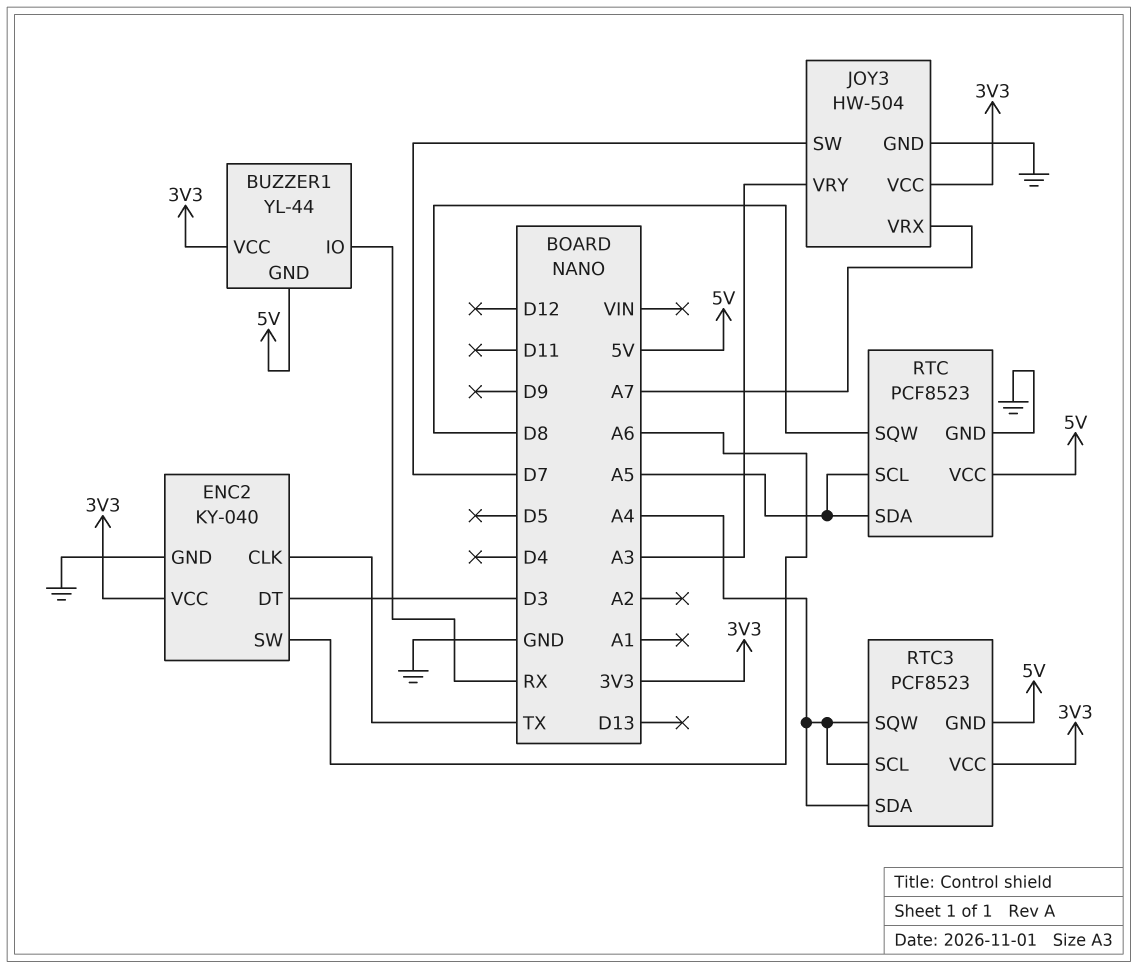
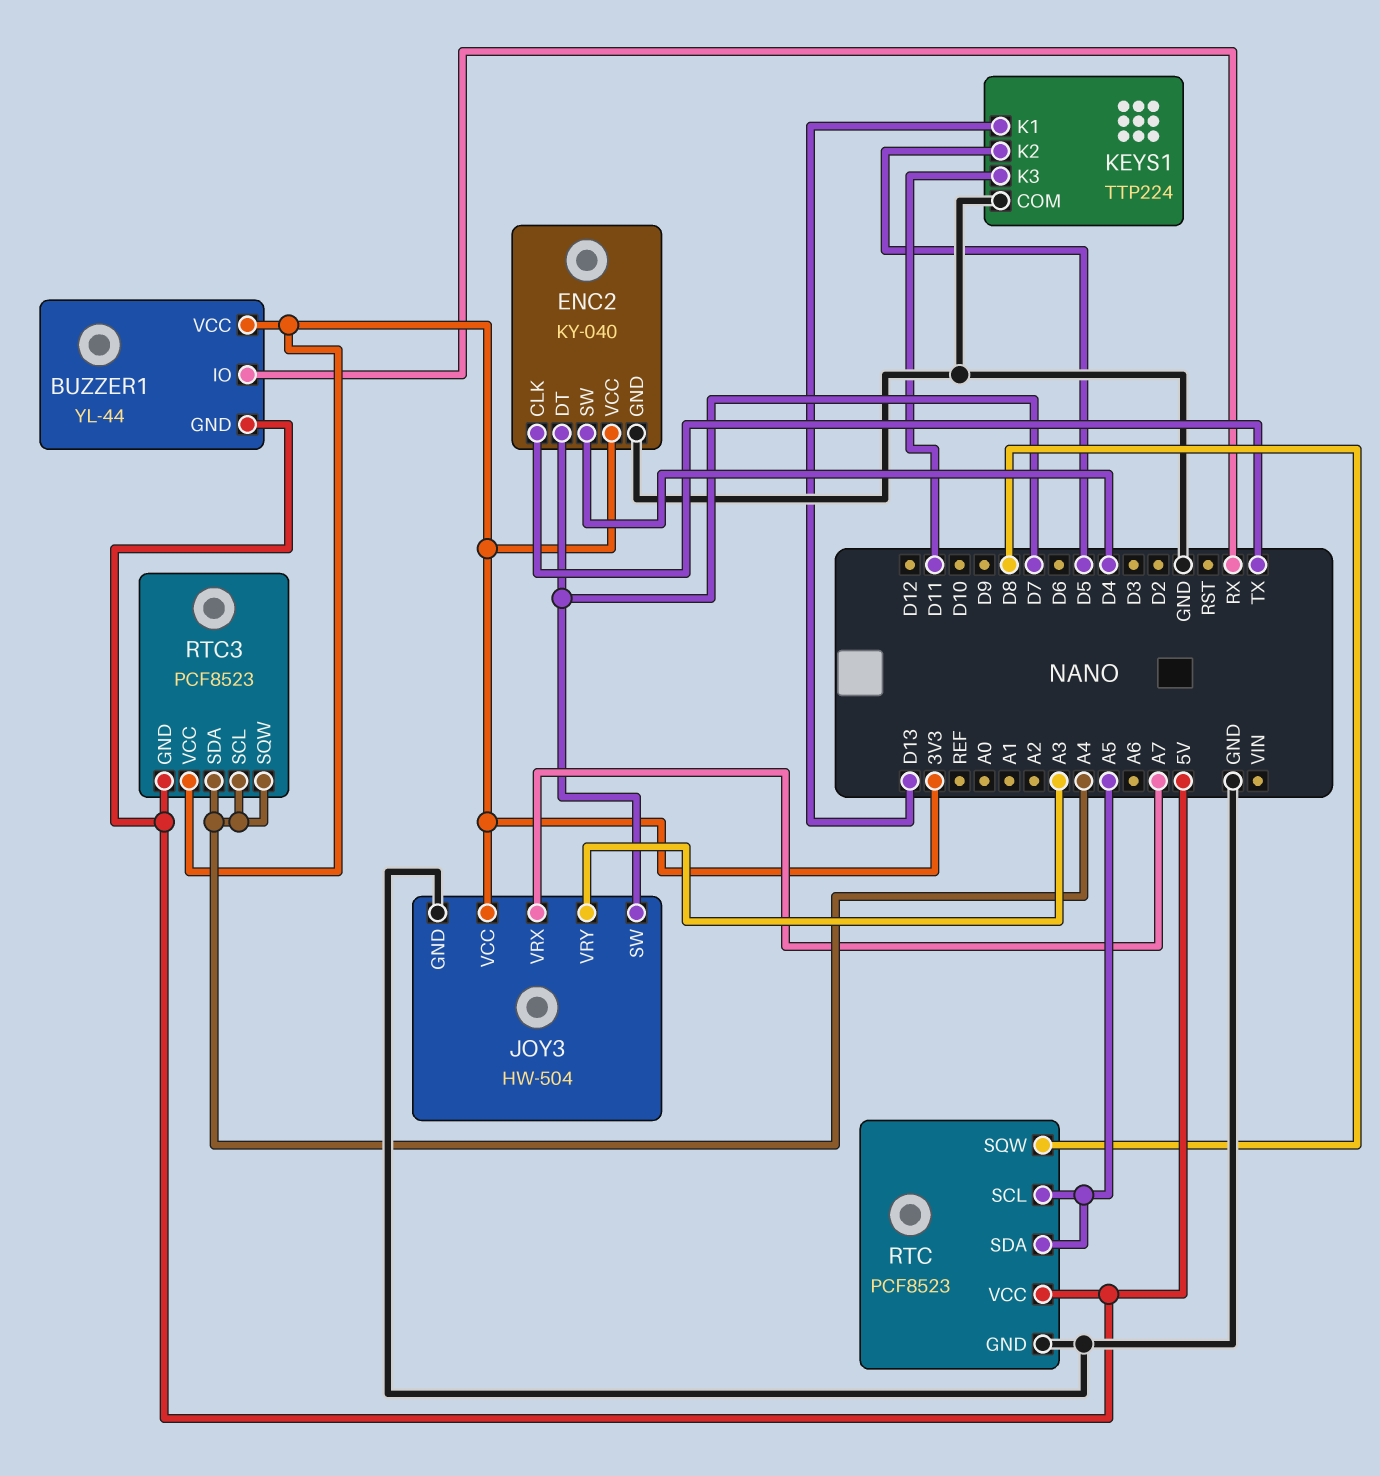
ENC2 pin DT: D3 -> D7
ENC2 pin SW: A6 -> D4
KEYS1: none -> TTP224
KEYS1 pin COM: none -> GND
KEYS1 pin K1: none -> D13
KEYS1 pin K2: none -> D5
KEYS1 pin K3: none -> D11

